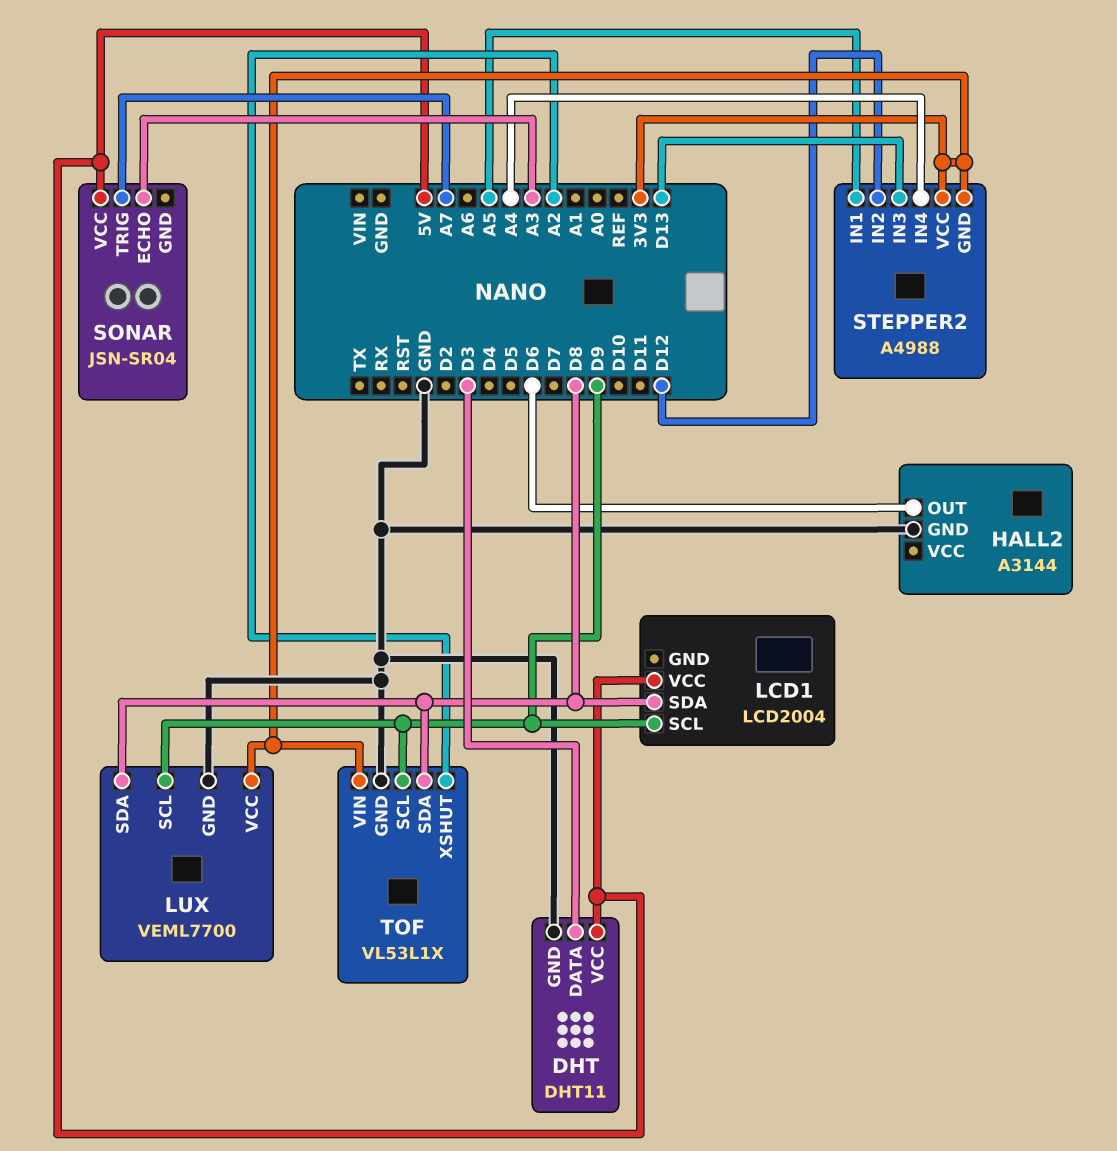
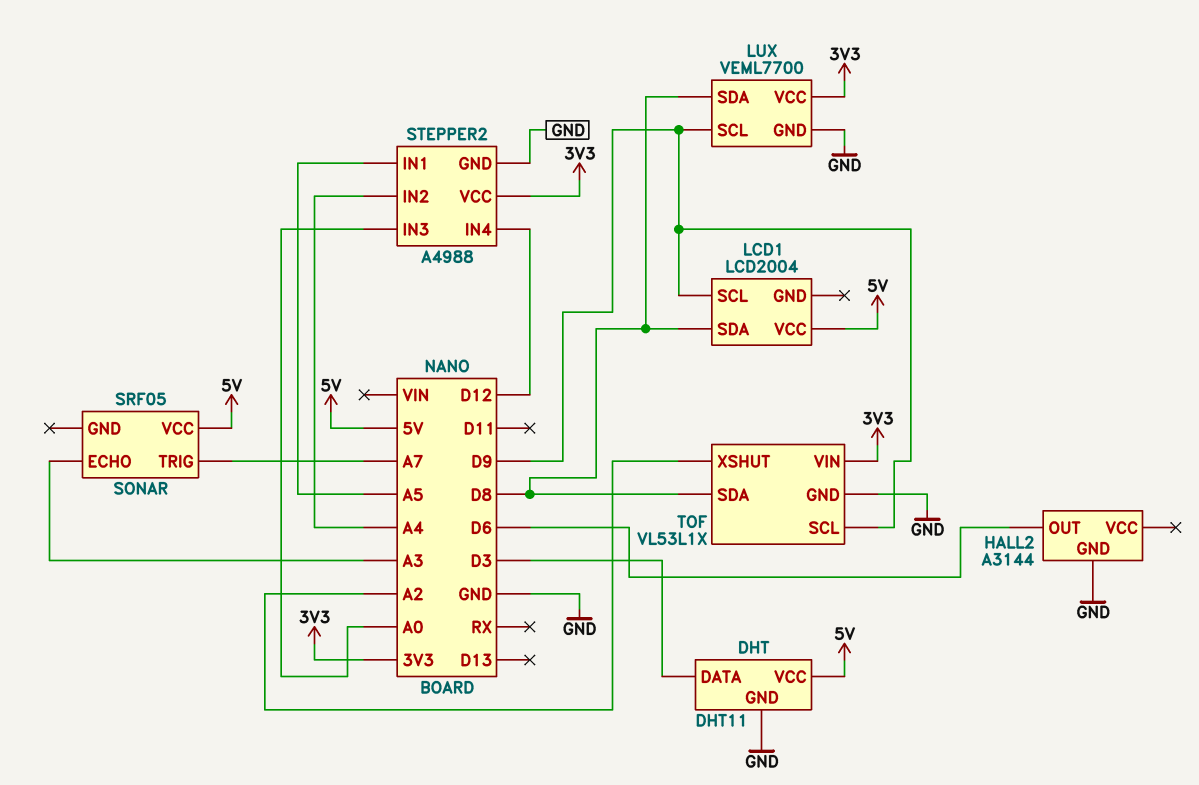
SONAR: JSN-SR04 -> SRF05
STEPPER2 pin GND: 3V3 -> GND
STEPPER2 pin IN2: D12 -> A4
STEPPER2 pin IN3: D13 -> A0
STEPPER2 pin IN4: A4 -> D12

